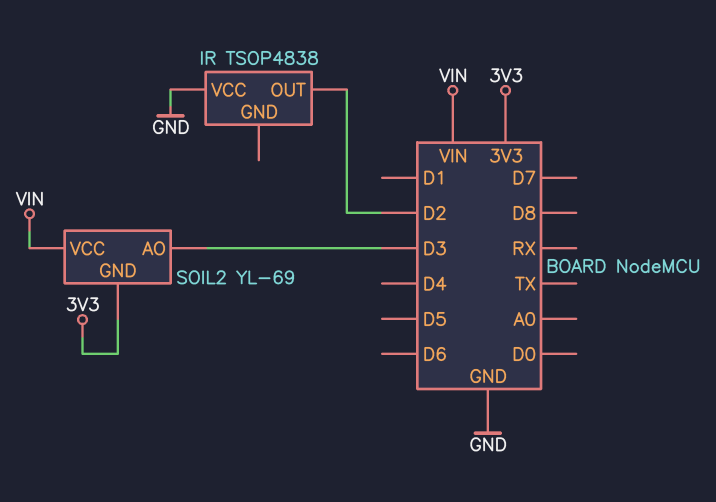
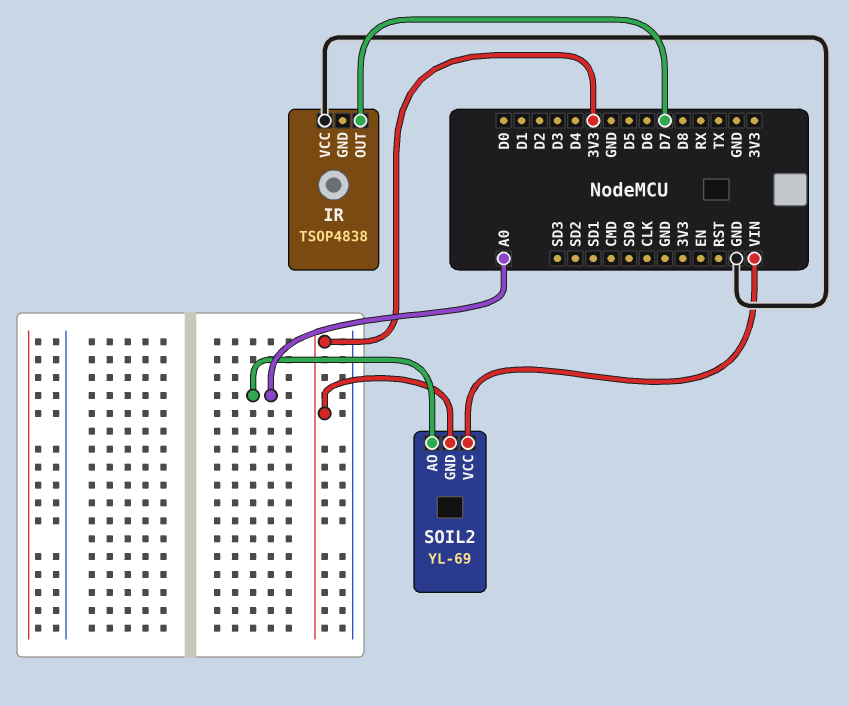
IR pin OUT: D2 -> D7
SOIL2 pin AO: D3 -> A0

